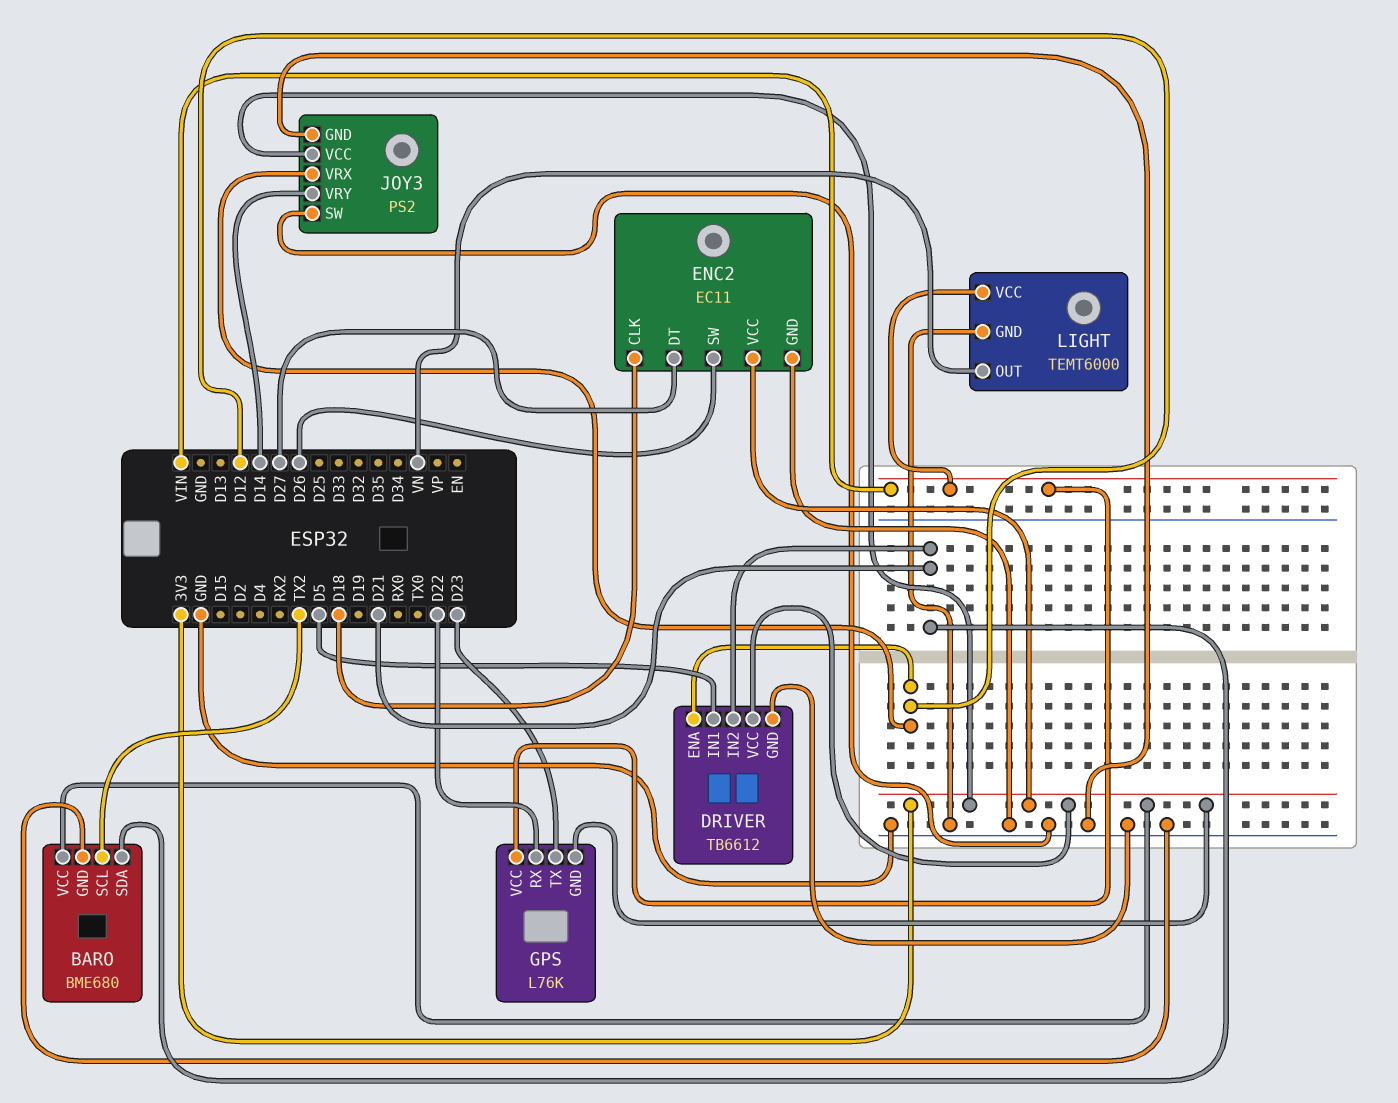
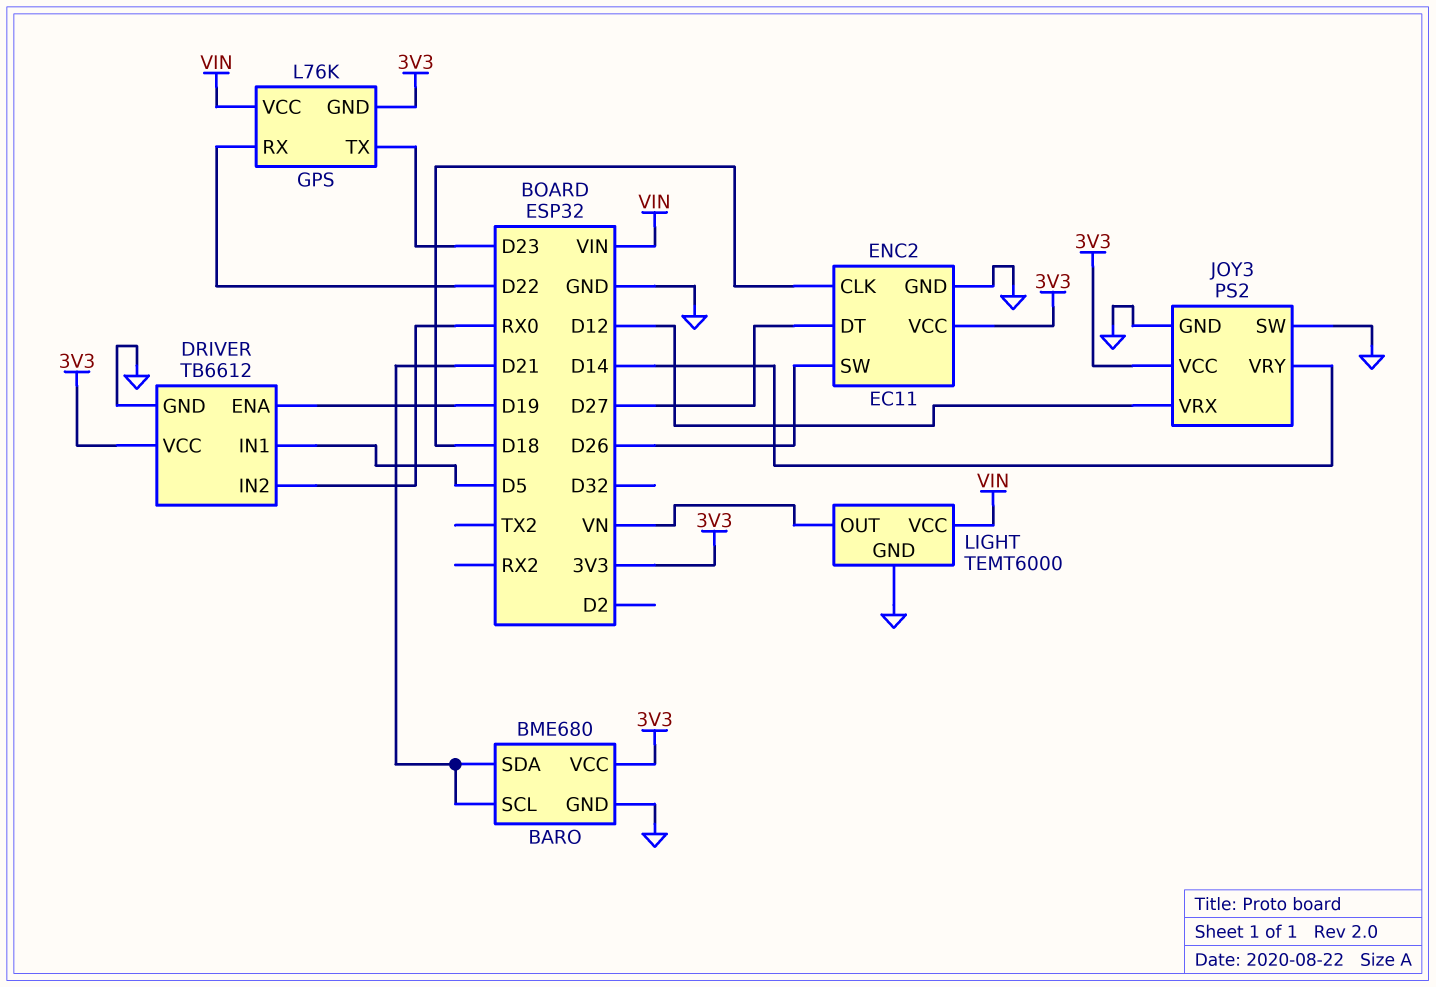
BARO pin SCL: TX2 -> D21
DRIVER pin ENA: D12 -> D19
DRIVER pin IN2: D21 -> RX0

